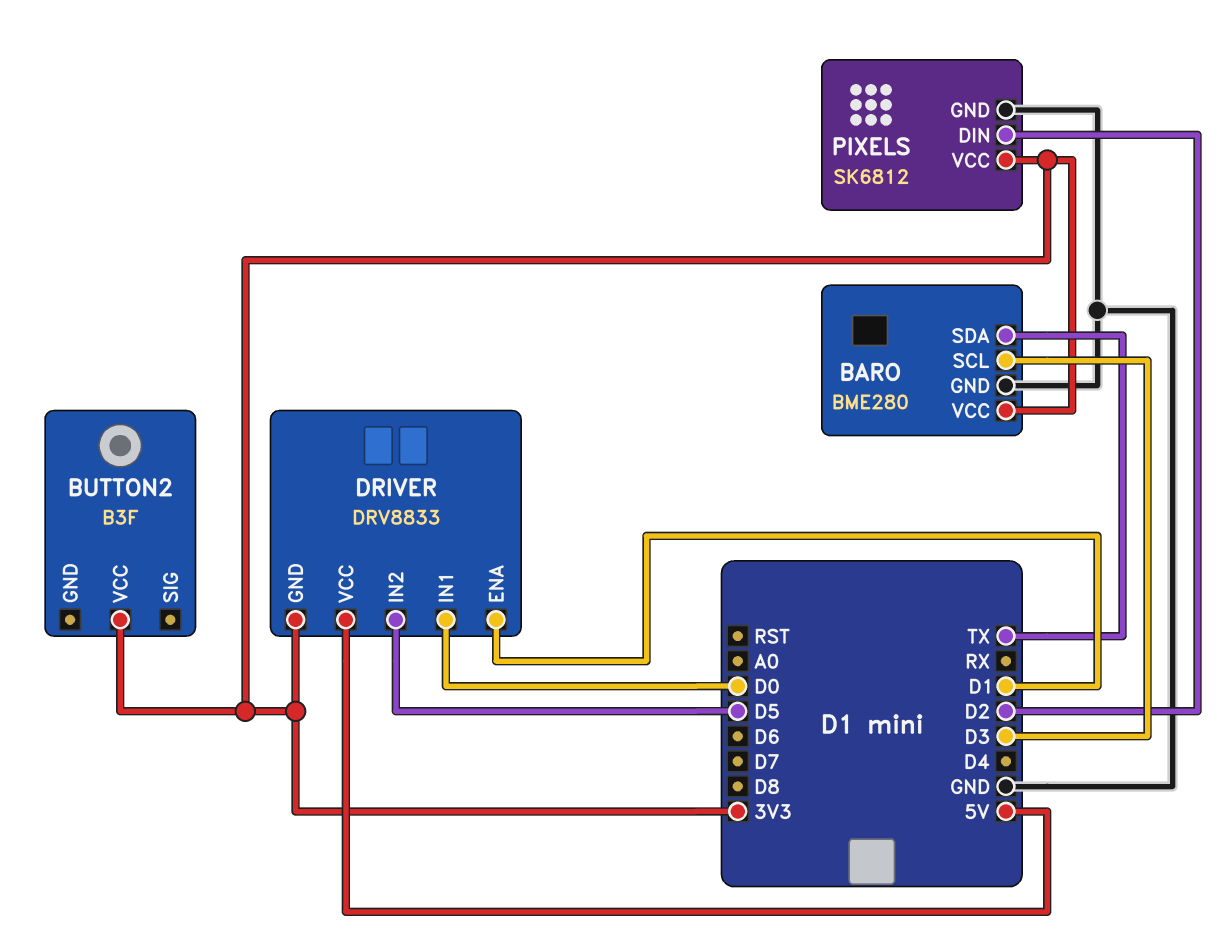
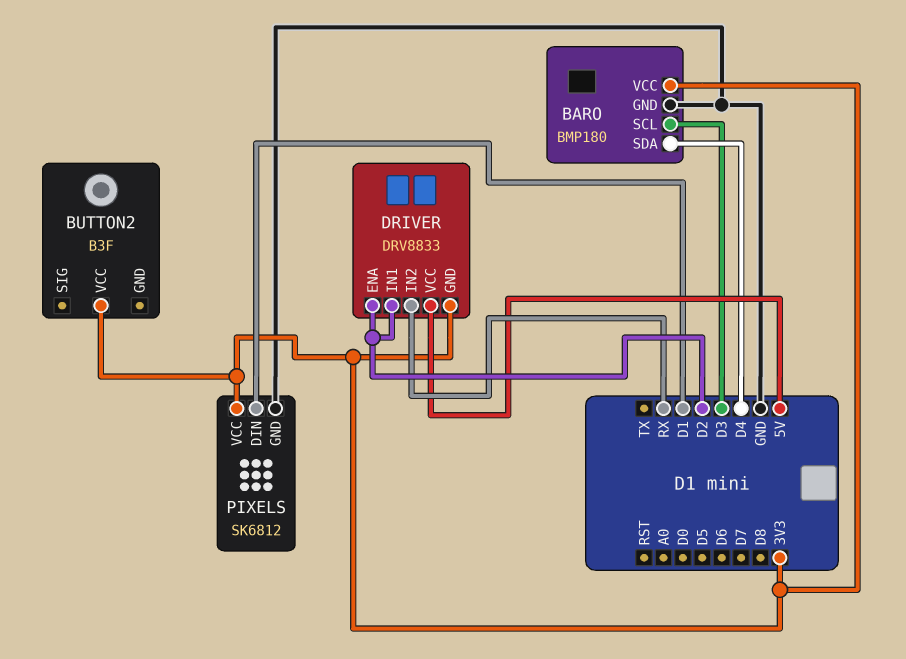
BARO: BME280 -> BMP180
BARO pin SDA: TX -> D4
DRIVER pin ENA: D1 -> D2
DRIVER pin IN1: D0 -> D2
DRIVER pin IN2: D5 -> RX
PIXELS pin DIN: D2 -> D1

